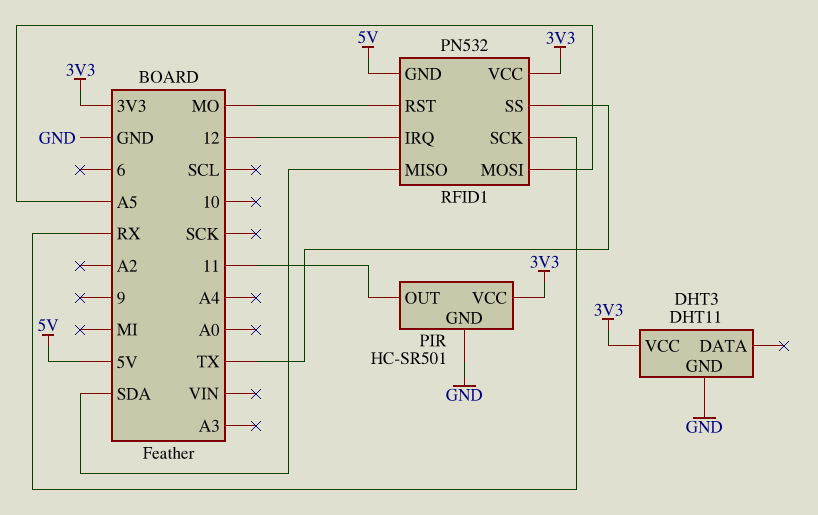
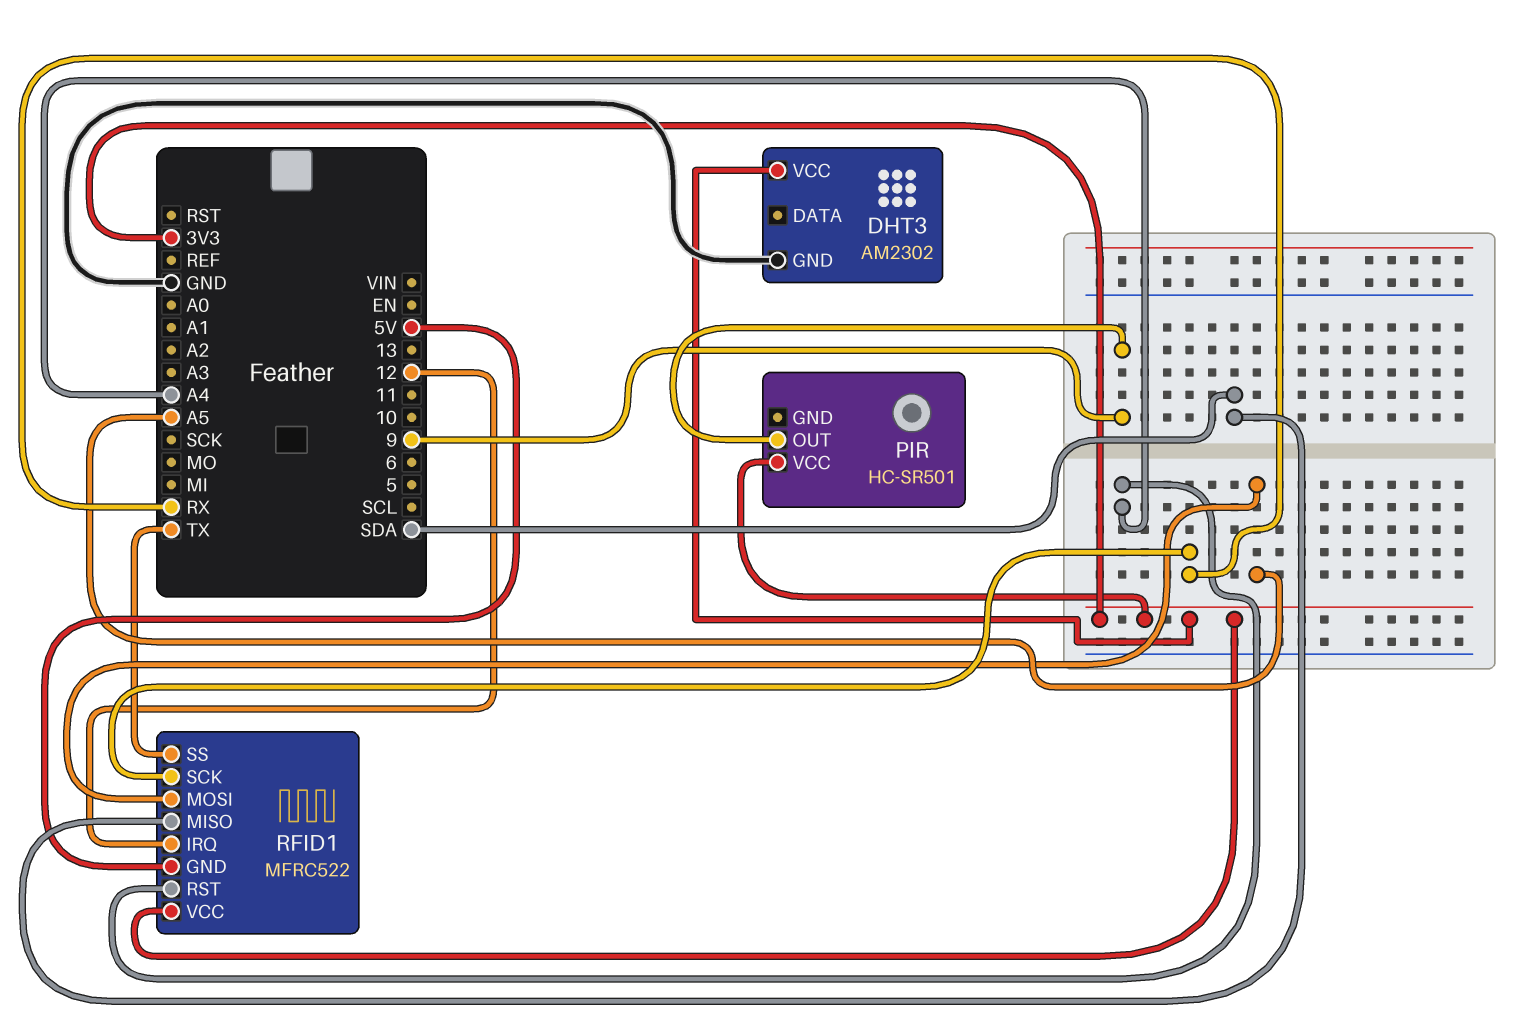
DHT3: DHT11 -> AM2302
PIR pin GND: GND -> none
PIR pin OUT: 11 -> 9
RFID1: PN532 -> MFRC522
RFID1 pin RST: MO -> A4

